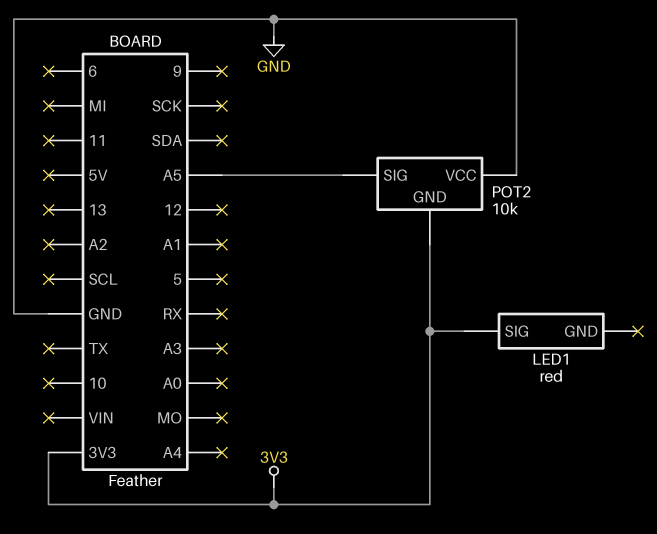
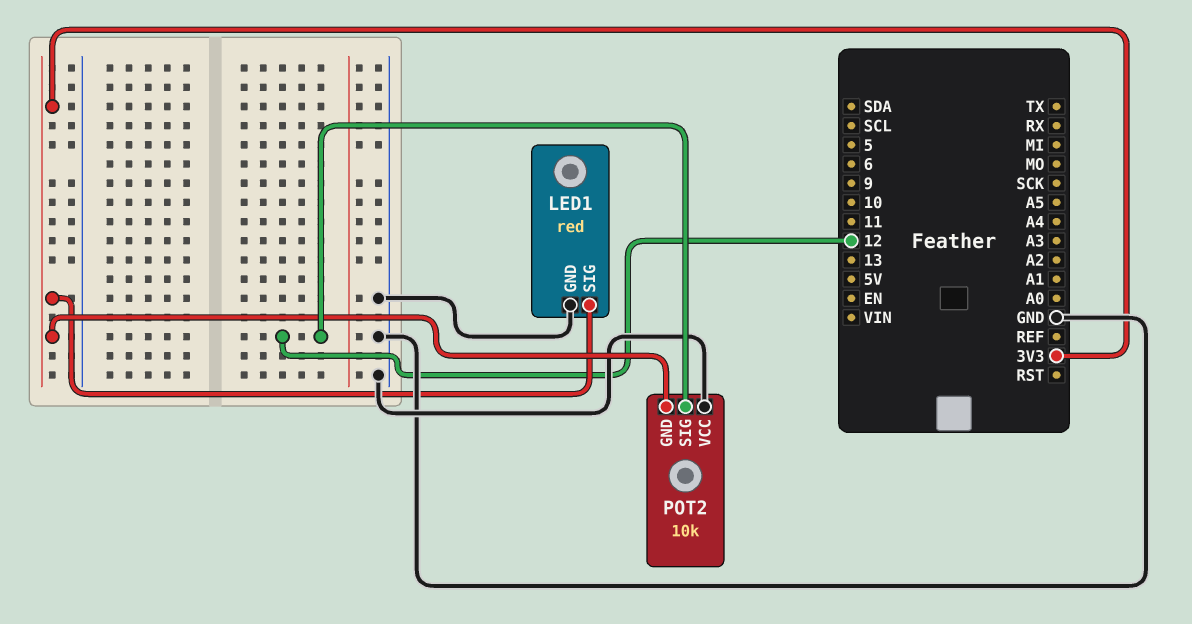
LED1 pin GND: none -> GND
POT2 pin SIG: A5 -> 12

